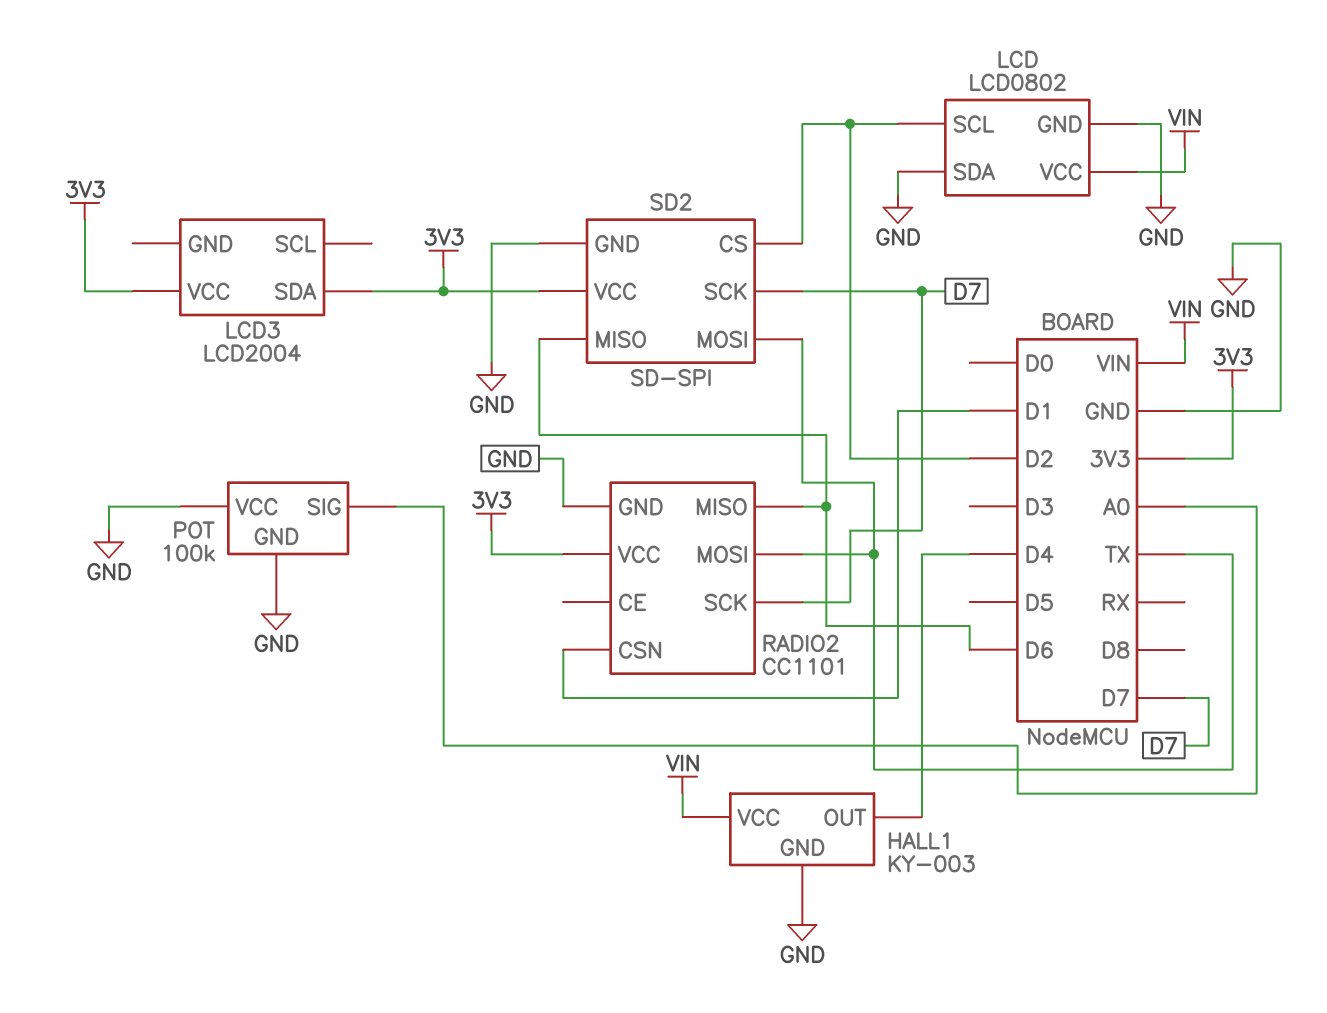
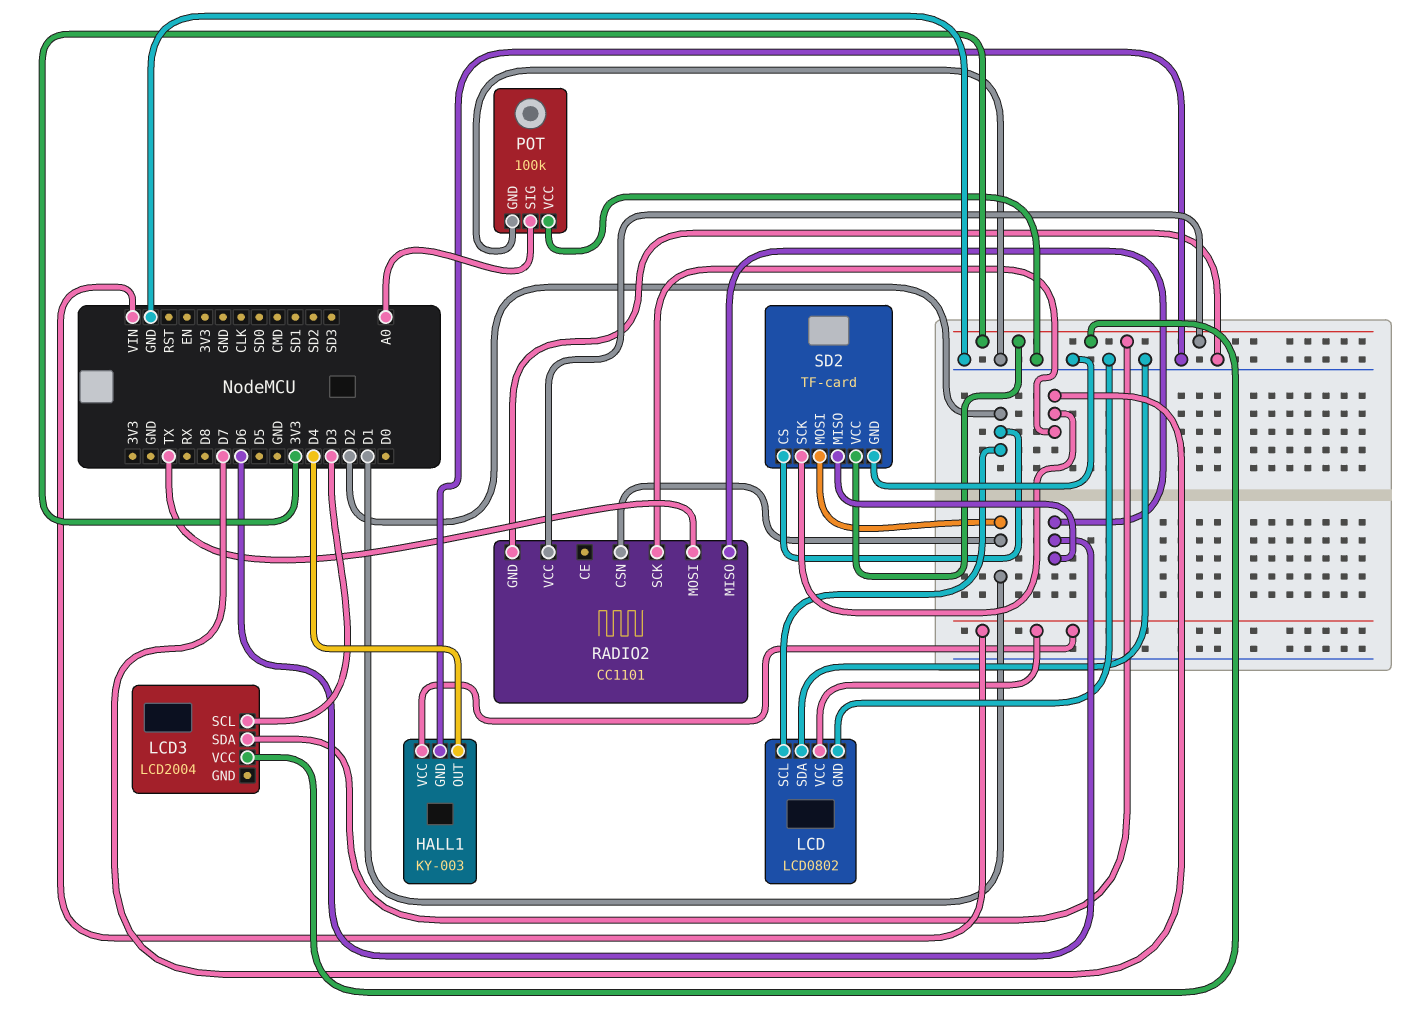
LCD3 pin SCL: none -> D3
SD2: SD-SPI -> TF-card
SD2 pin MOSI: TX -> D1

